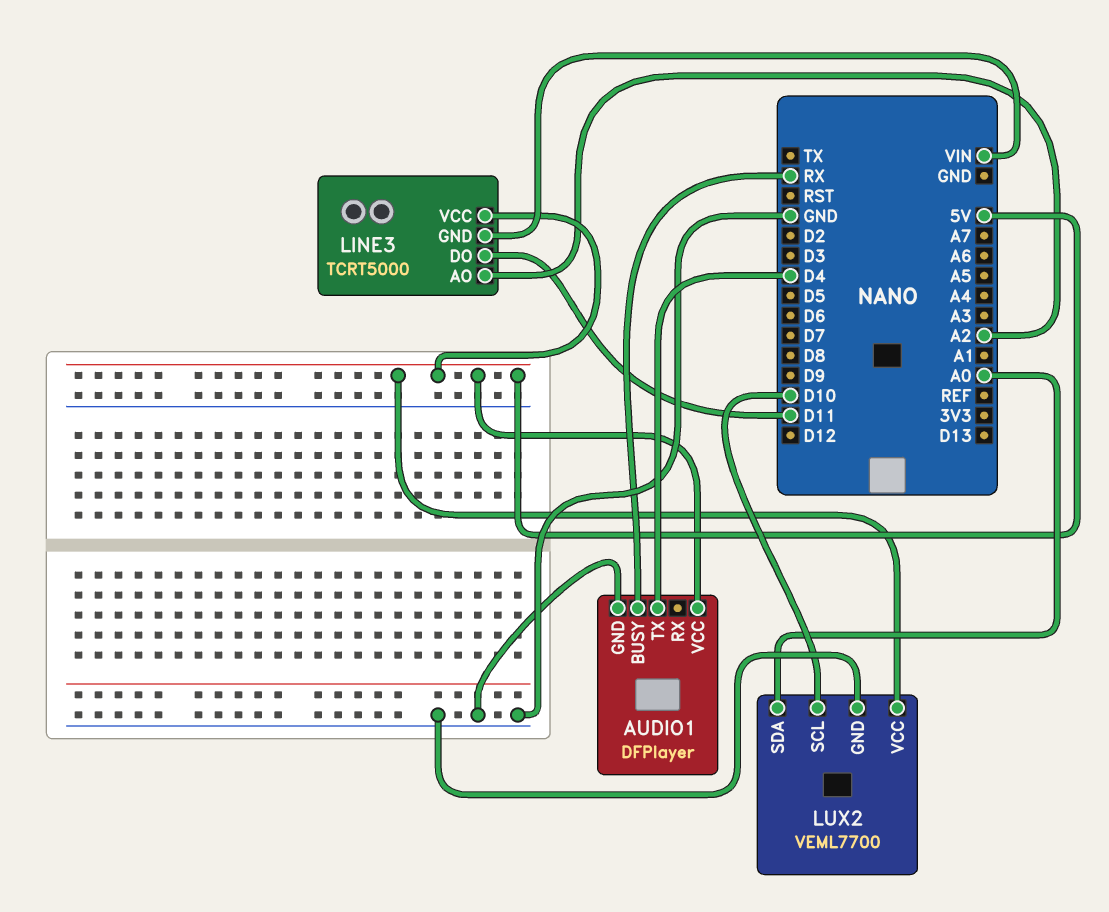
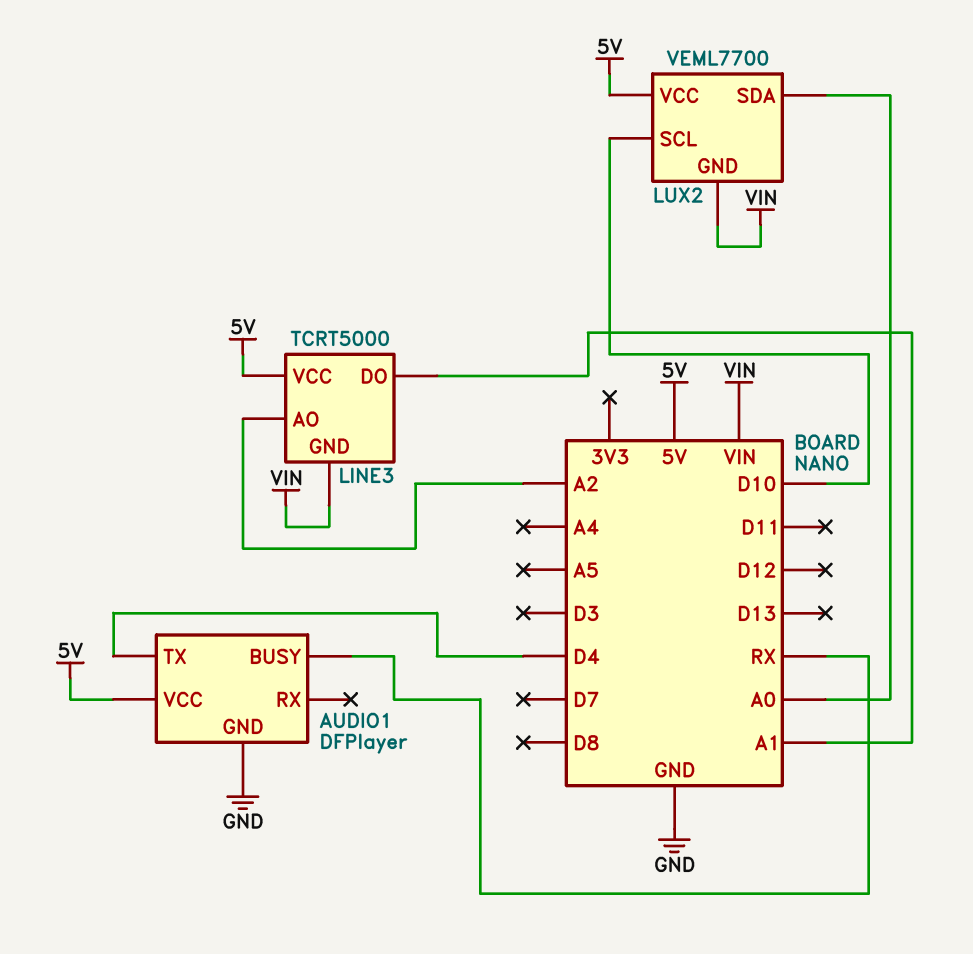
LINE3 pin DO: D11 -> A1
LUX2 pin GND: GND -> VIN

